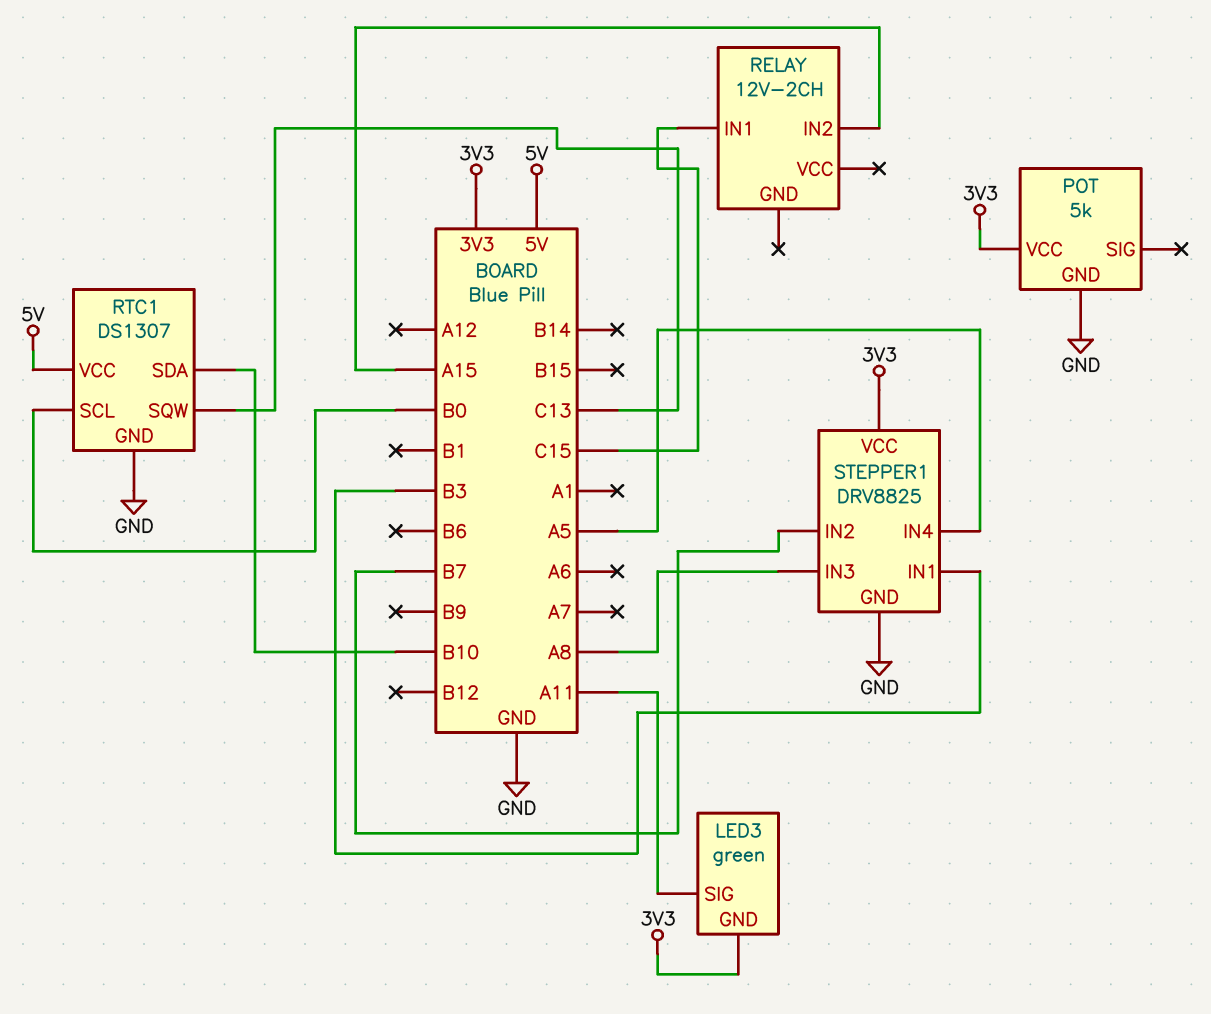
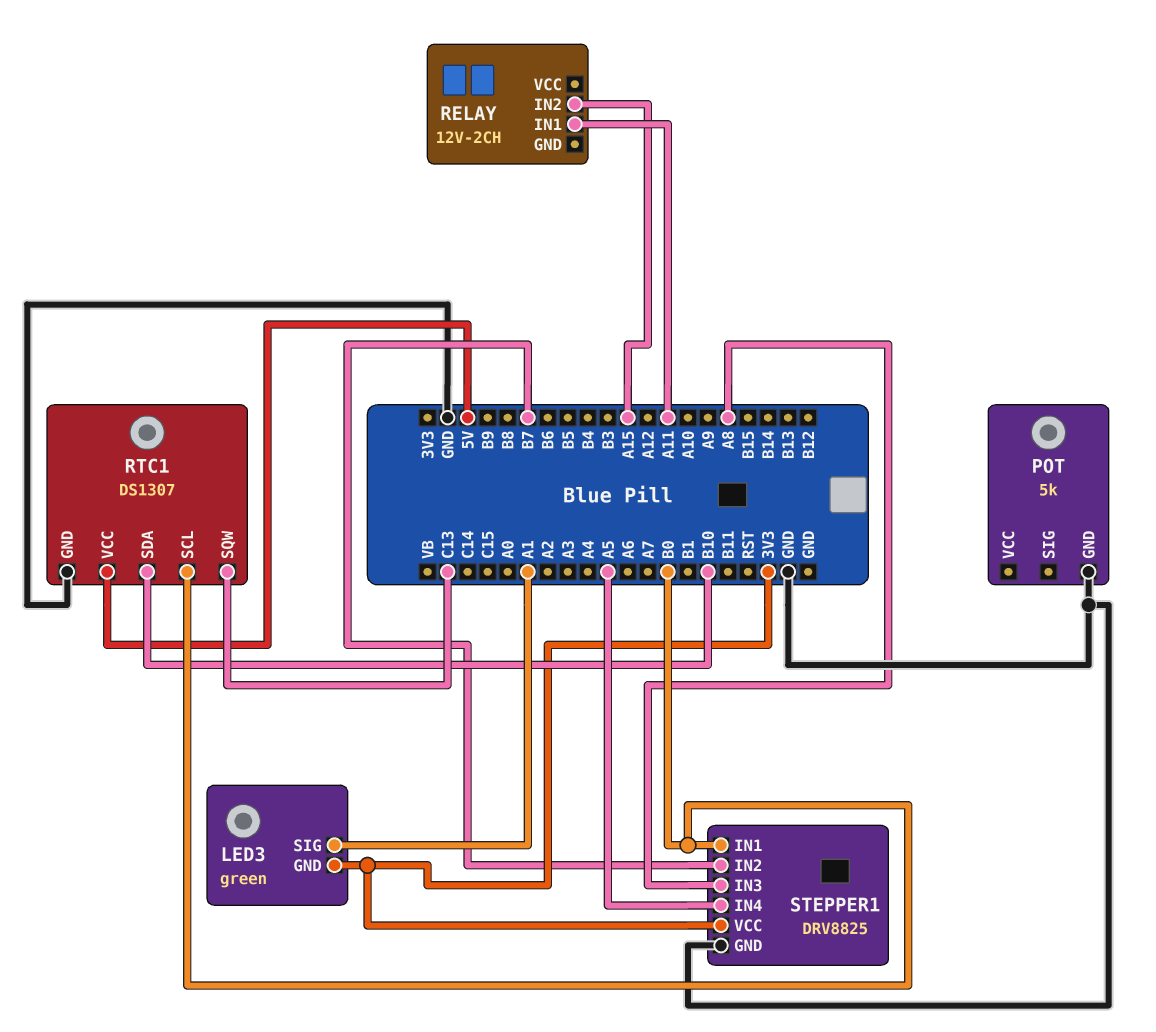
LED3 pin SIG: A11 -> A1
POT pin VCC: 3V3 -> none
RELAY pin IN1: C15 -> A11
STEPPER1 pin IN1: B3 -> B0

